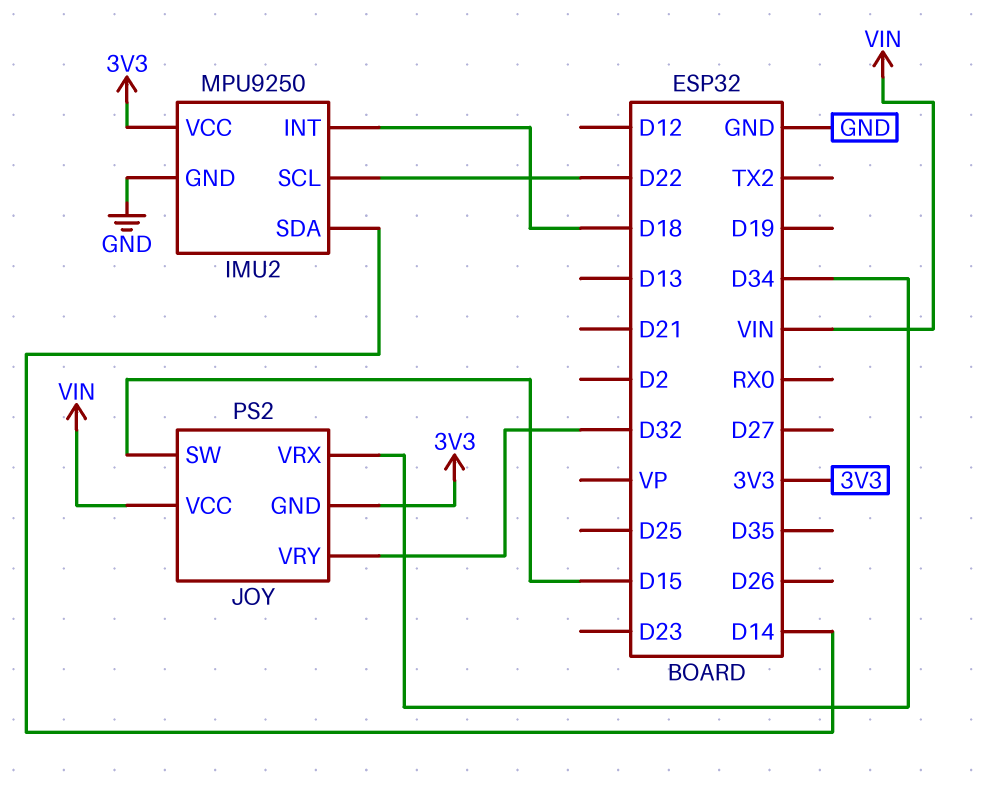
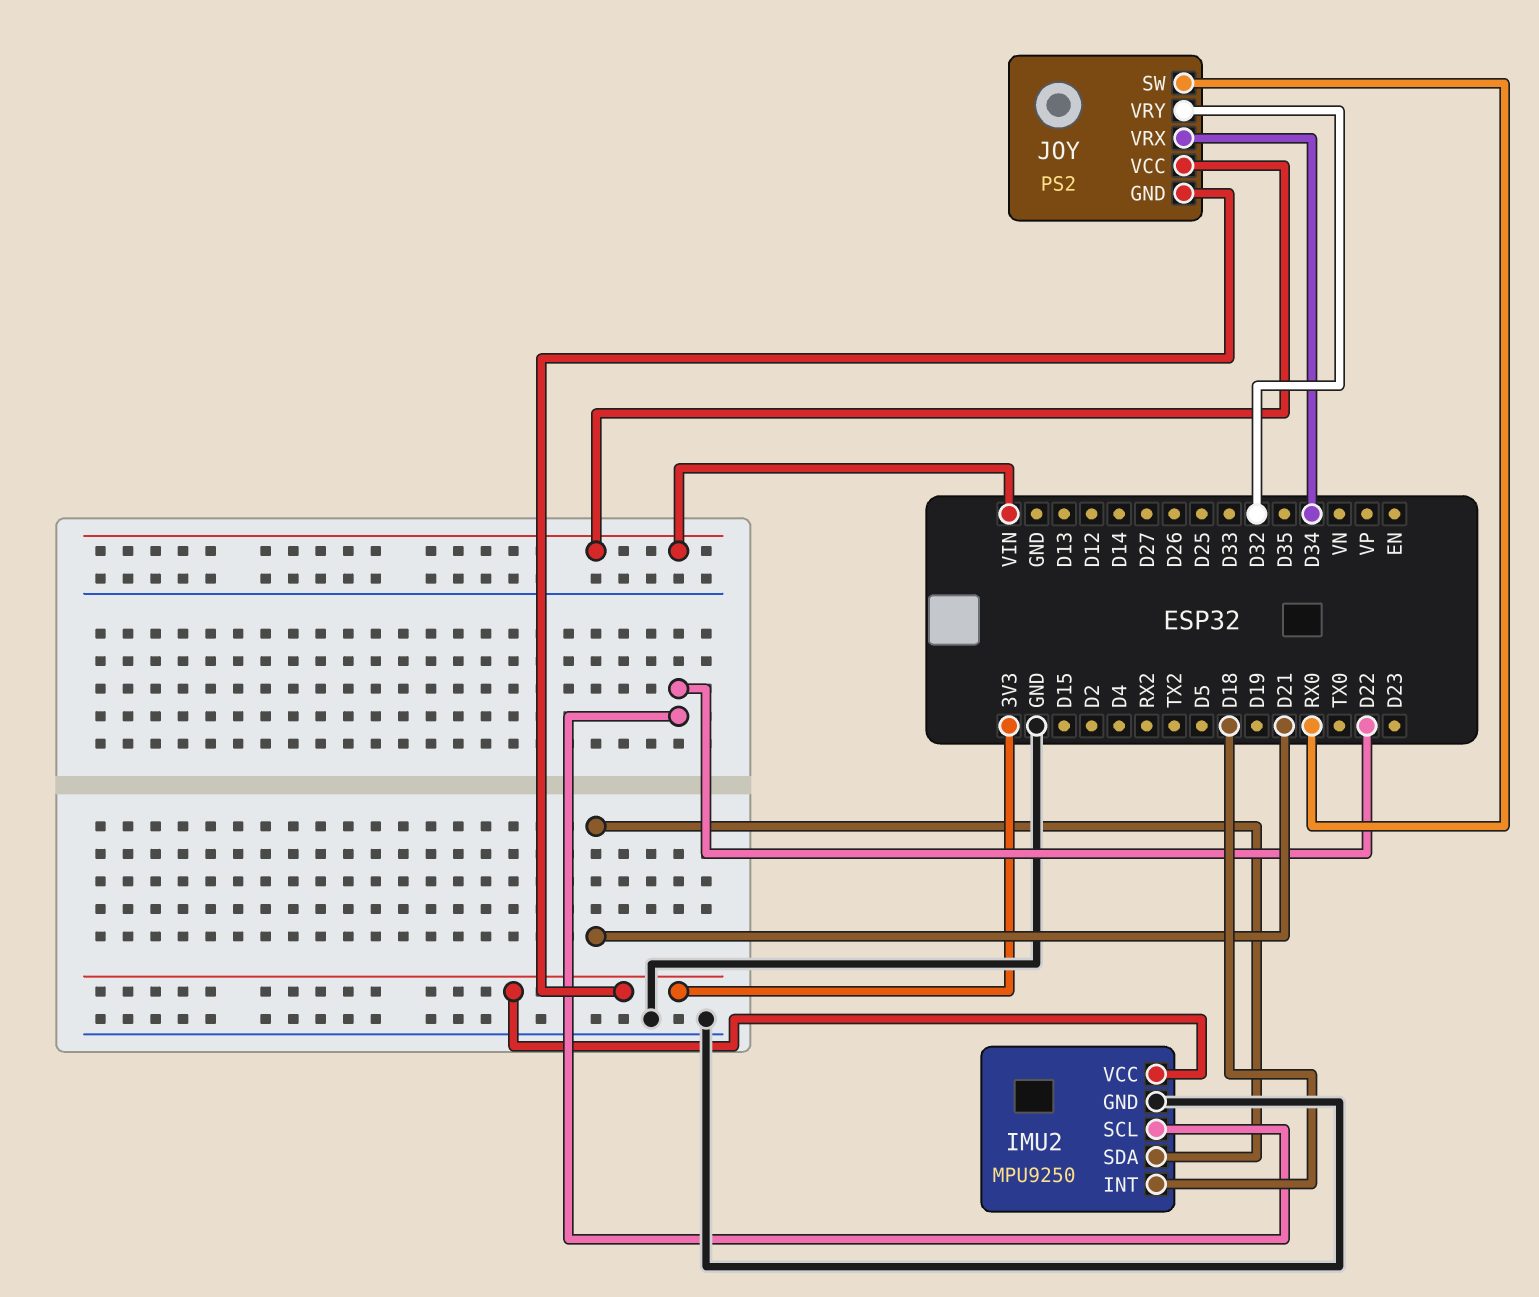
IMU2 pin SDA: D14 -> D21
JOY pin SW: D15 -> RX0

